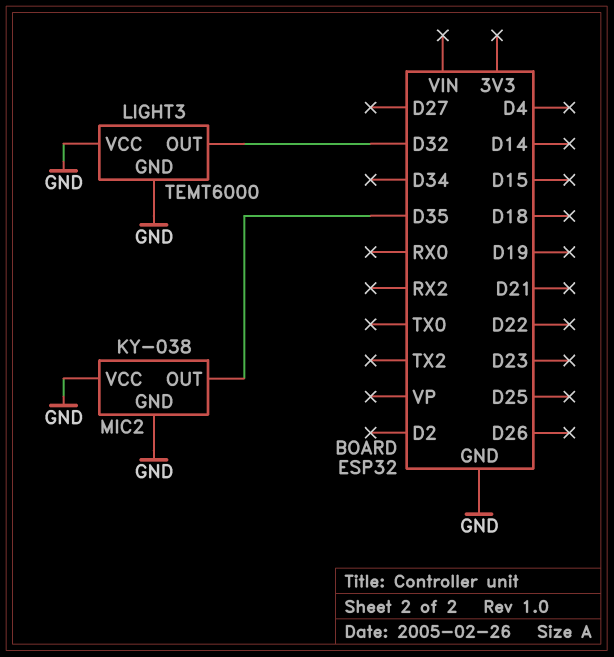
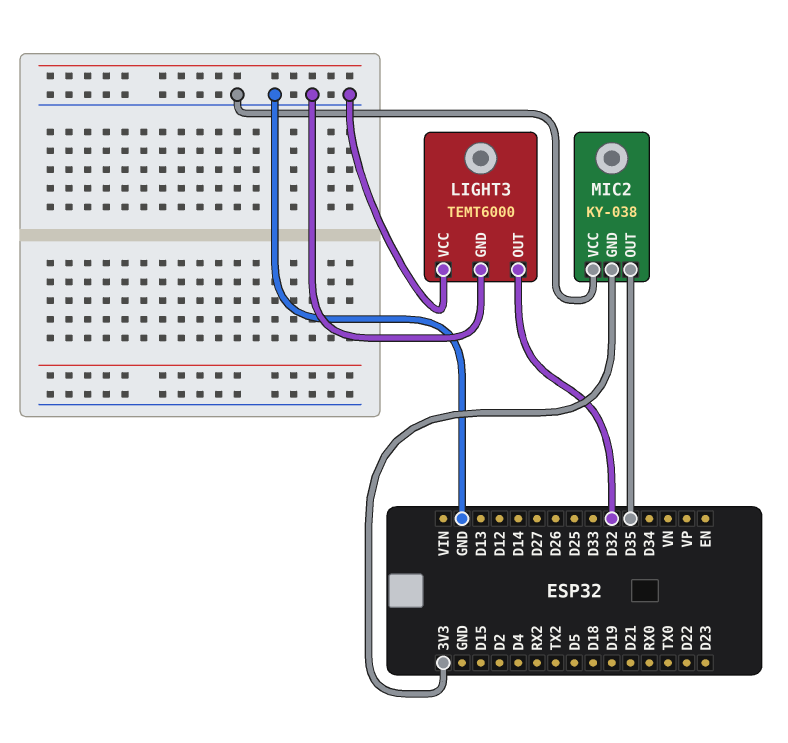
MIC2 pin GND: GND -> 3V3

